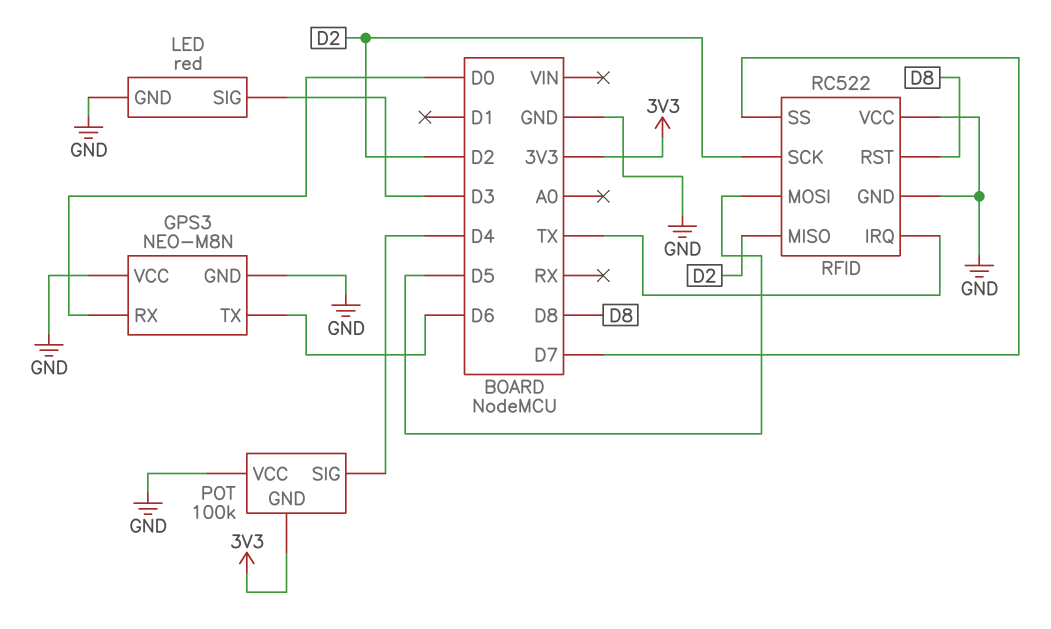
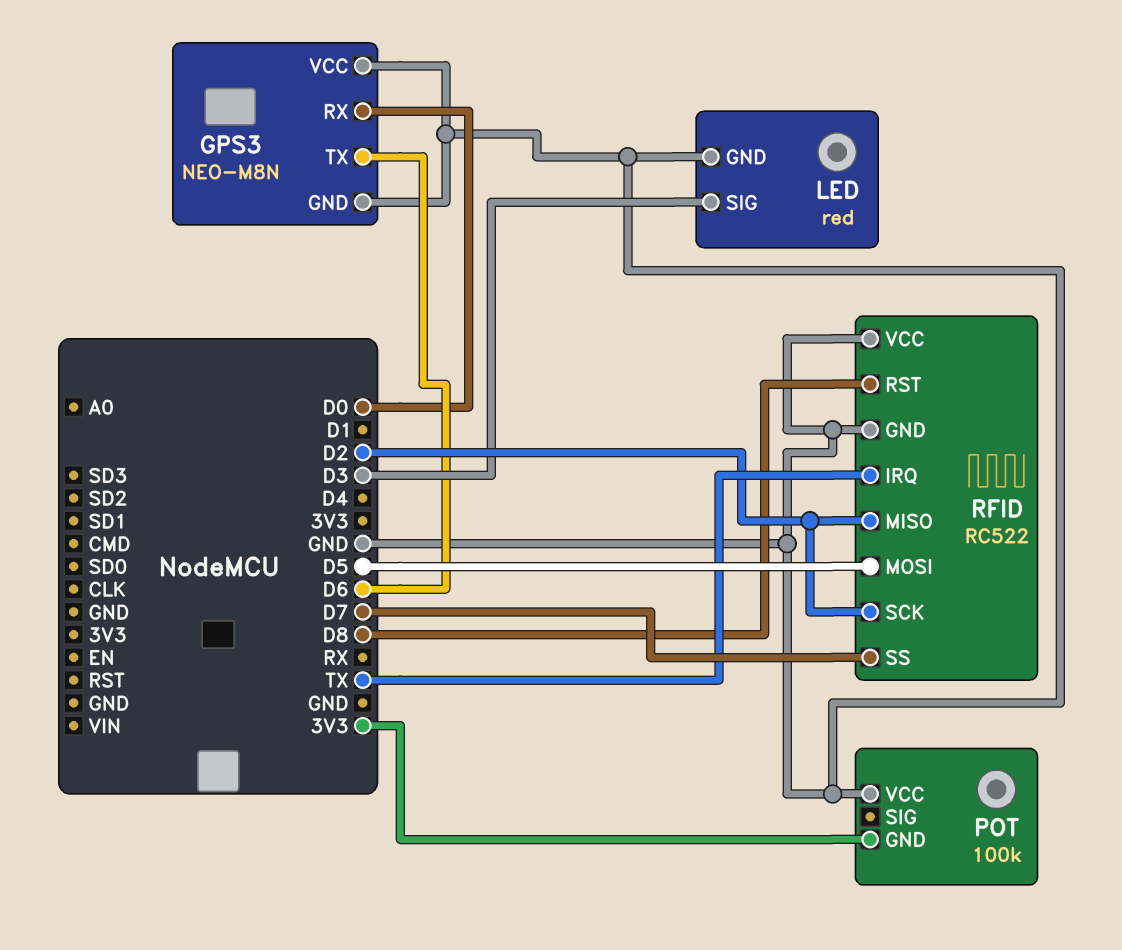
POT pin SIG: D4 -> none

